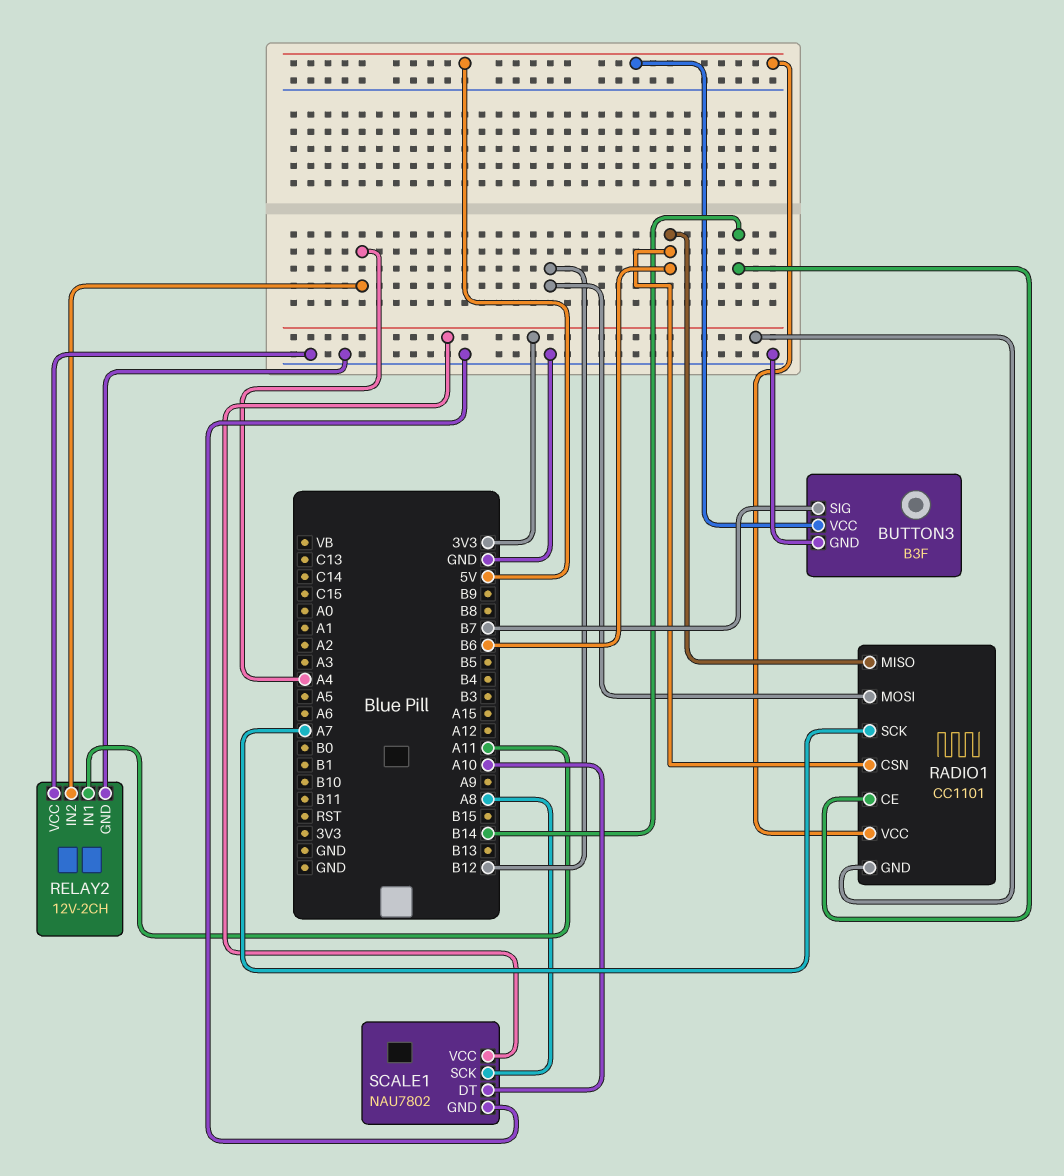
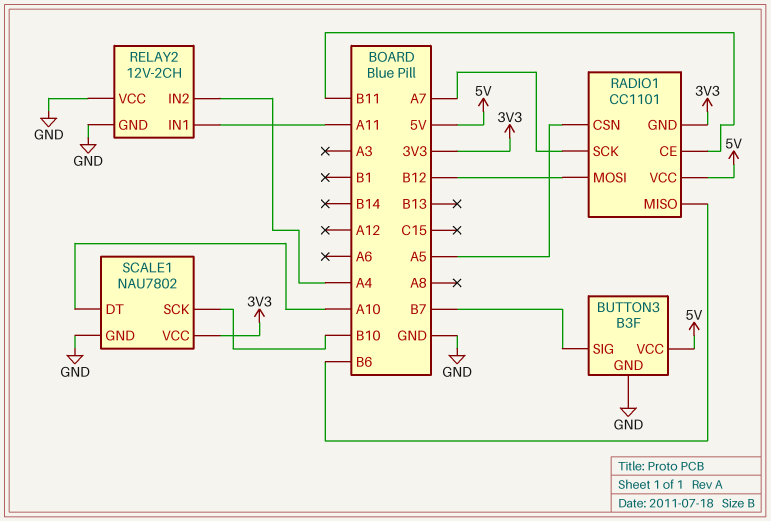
RADIO1 pin CE: B14 -> B11
RADIO1 pin CSN: B6 -> A5
SCALE1 pin SCK: A8 -> B10

